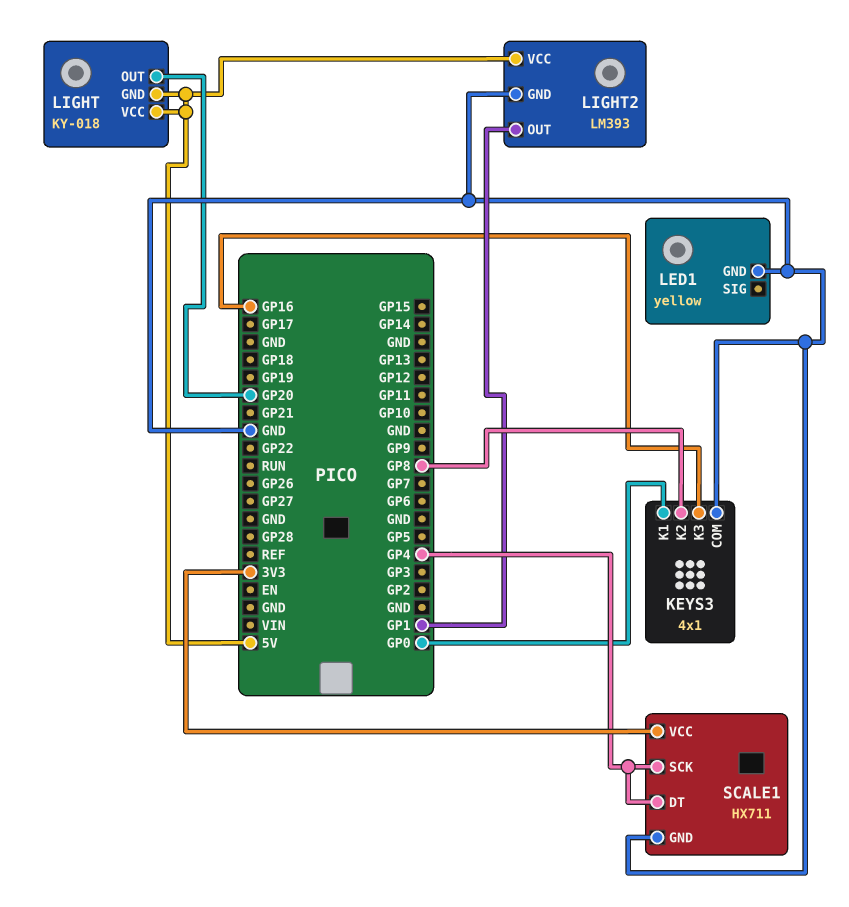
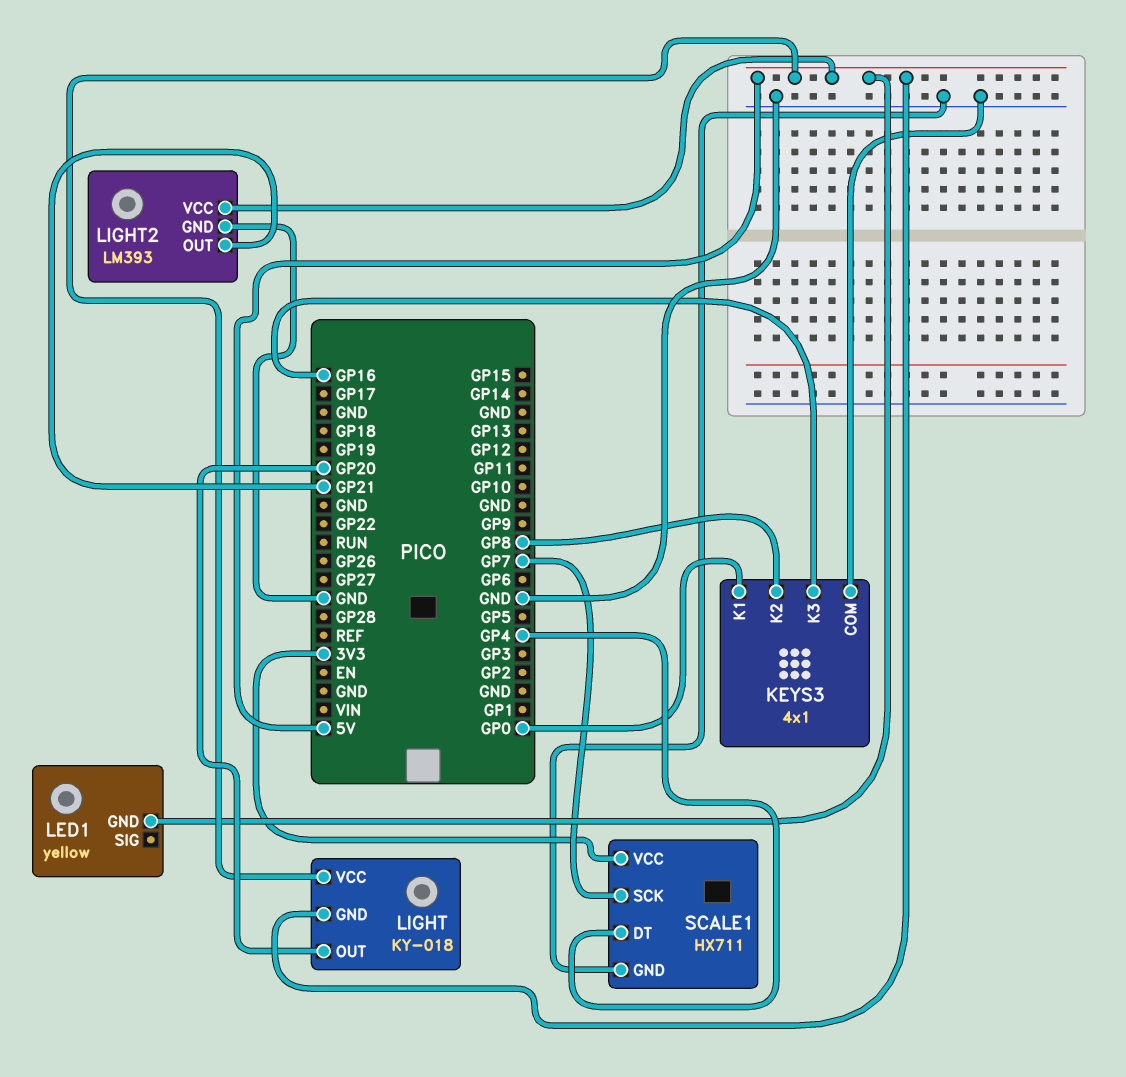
LED1 pin GND: GND -> 5V
LIGHT2 pin OUT: GP1 -> GP21
SCALE1 pin SCK: GP4 -> GP7

